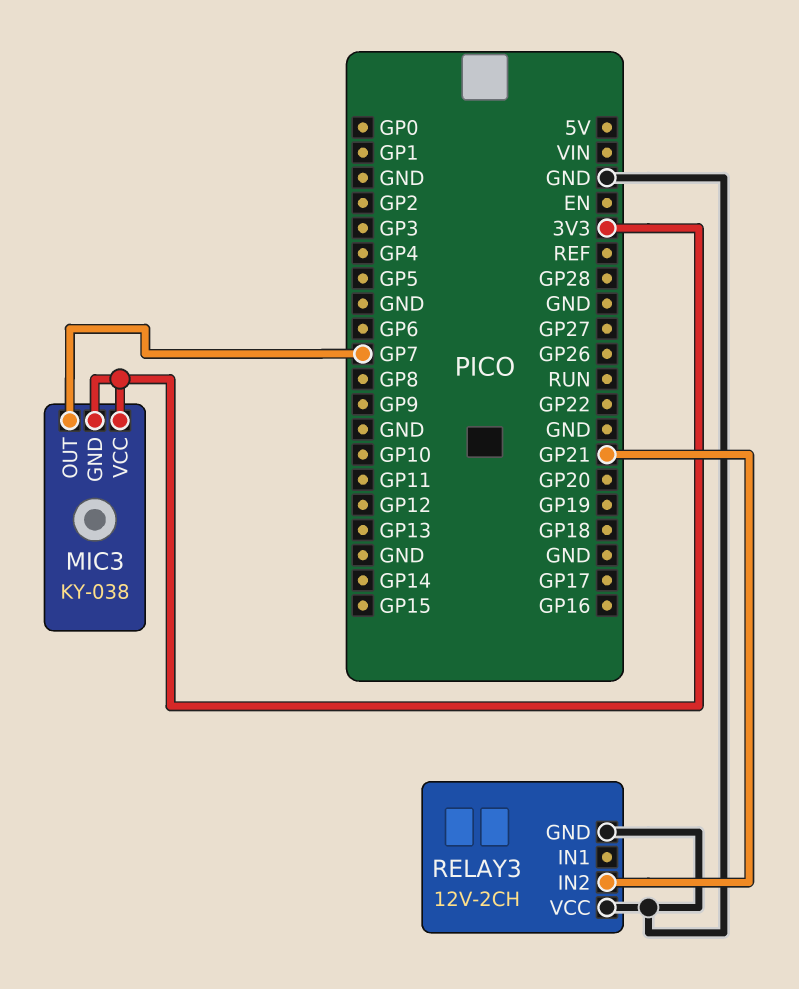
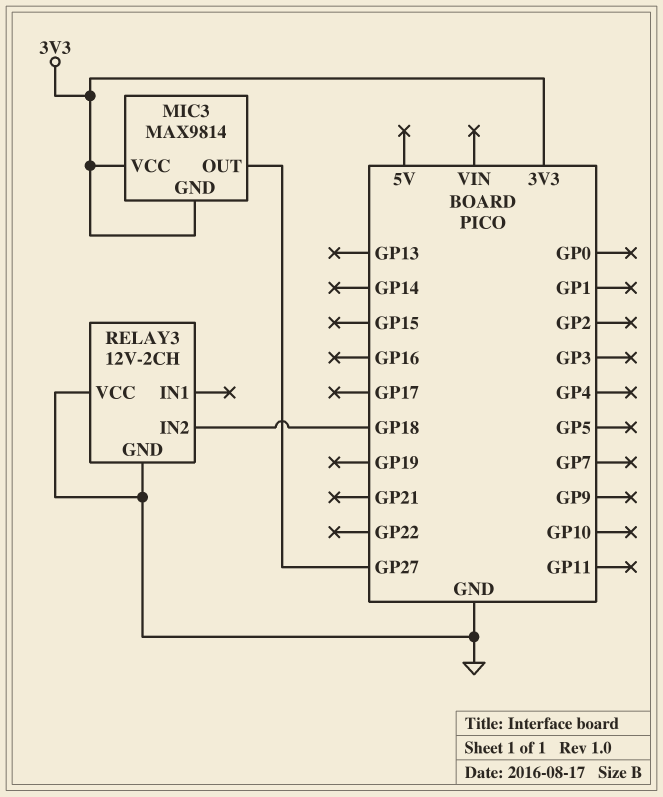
MIC3: KY-038 -> MAX9814
MIC3 pin OUT: GP7 -> GP27
RELAY3 pin IN2: GP21 -> GP18

